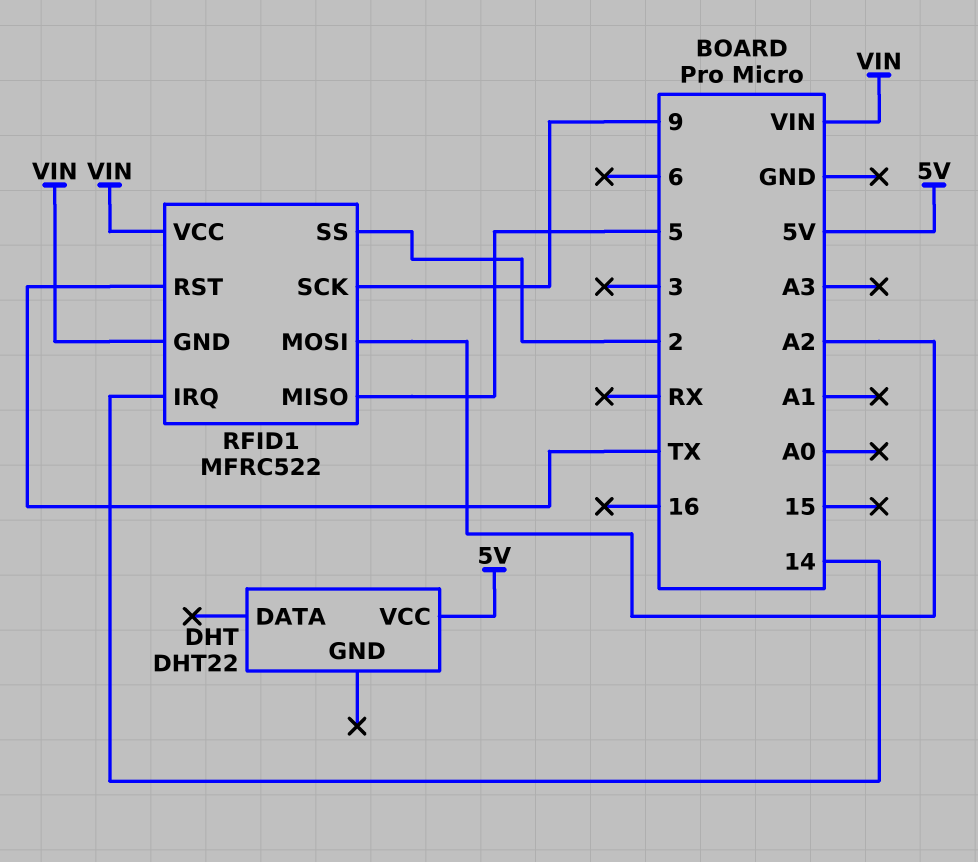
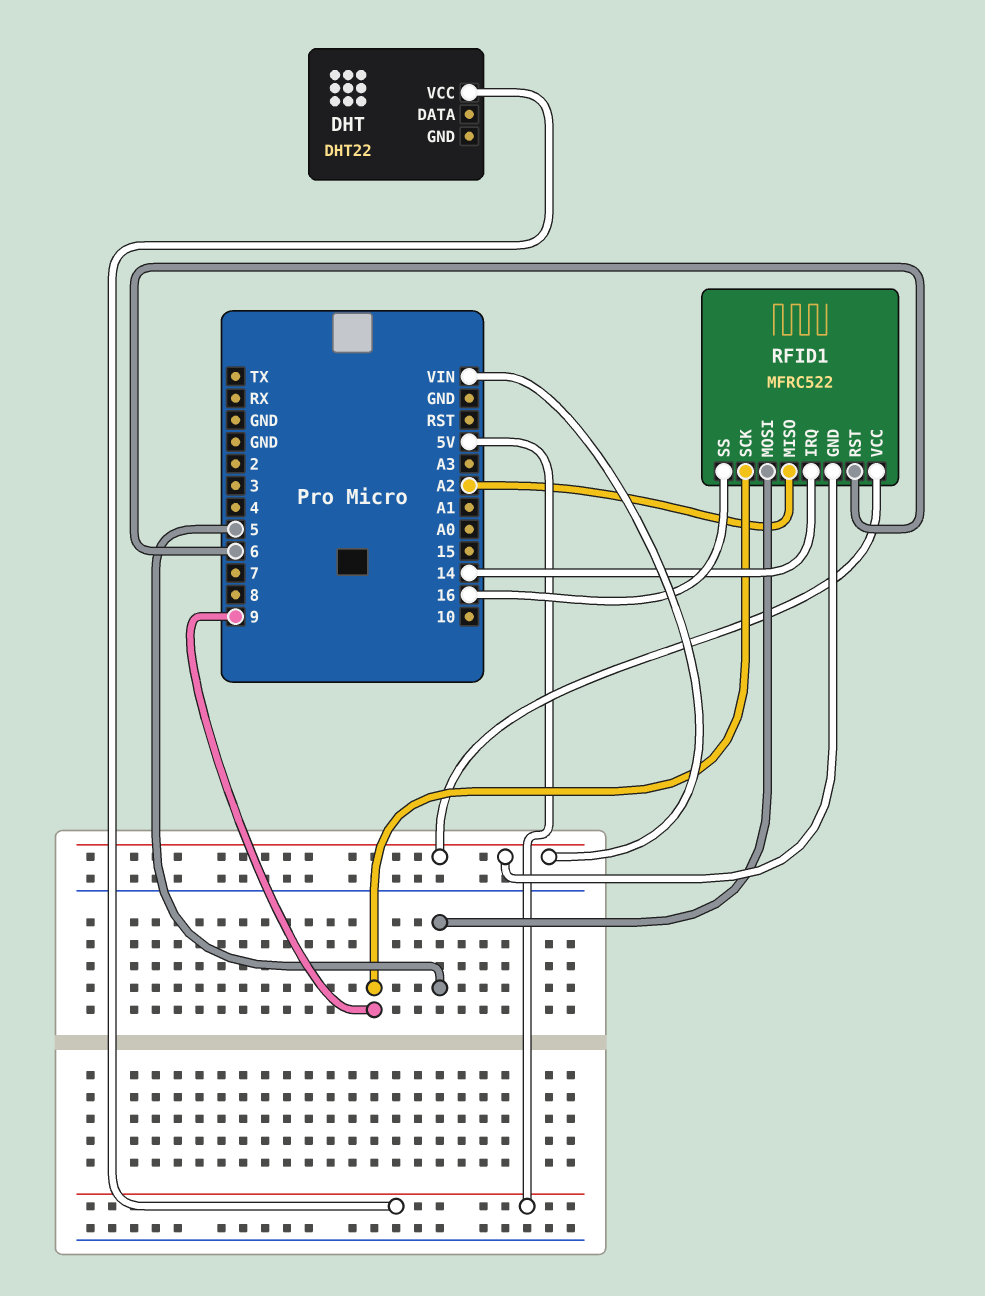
RFID1 pin MISO: 5 -> A2
RFID1 pin MOSI: A2 -> 5
RFID1 pin RST: TX -> 6
RFID1 pin SS: 2 -> 16

